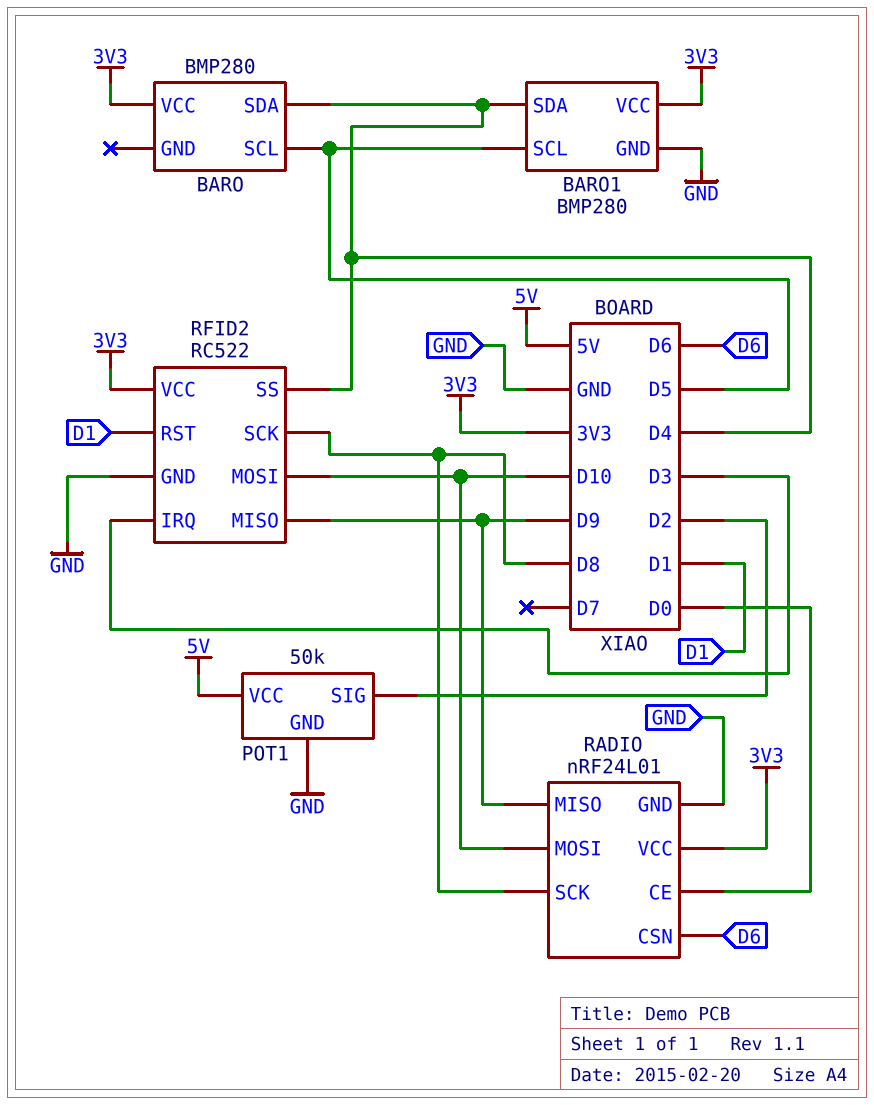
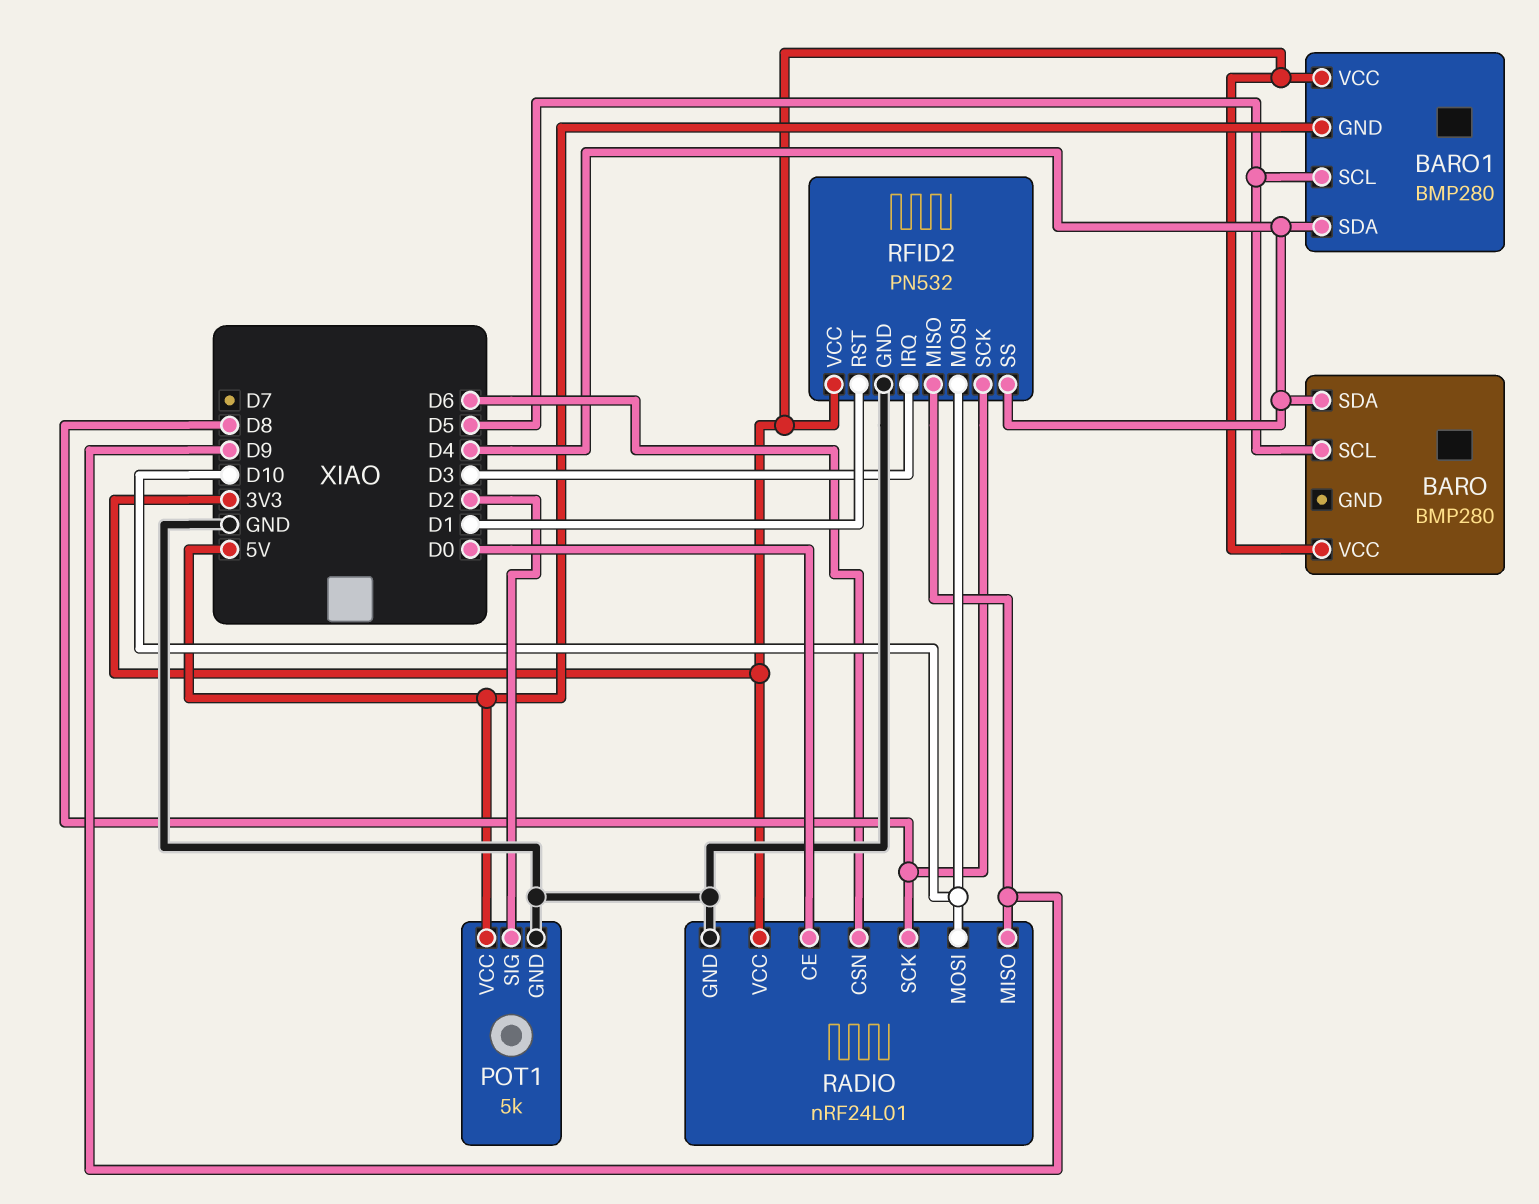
BARO1 pin GND: GND -> 5V
POT1: 50k -> 5k
RFID2: RC522 -> PN532

